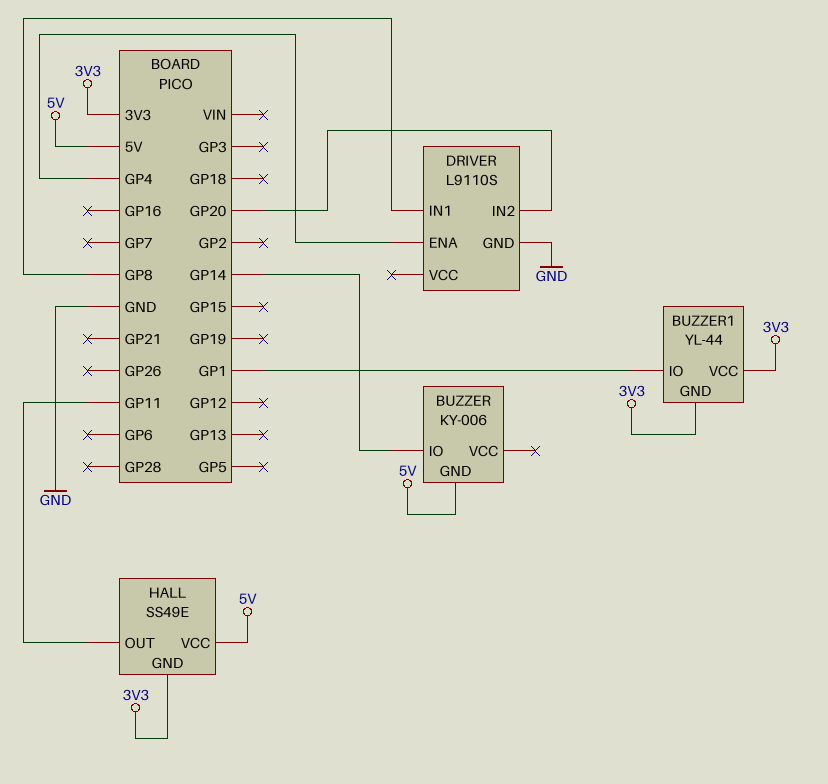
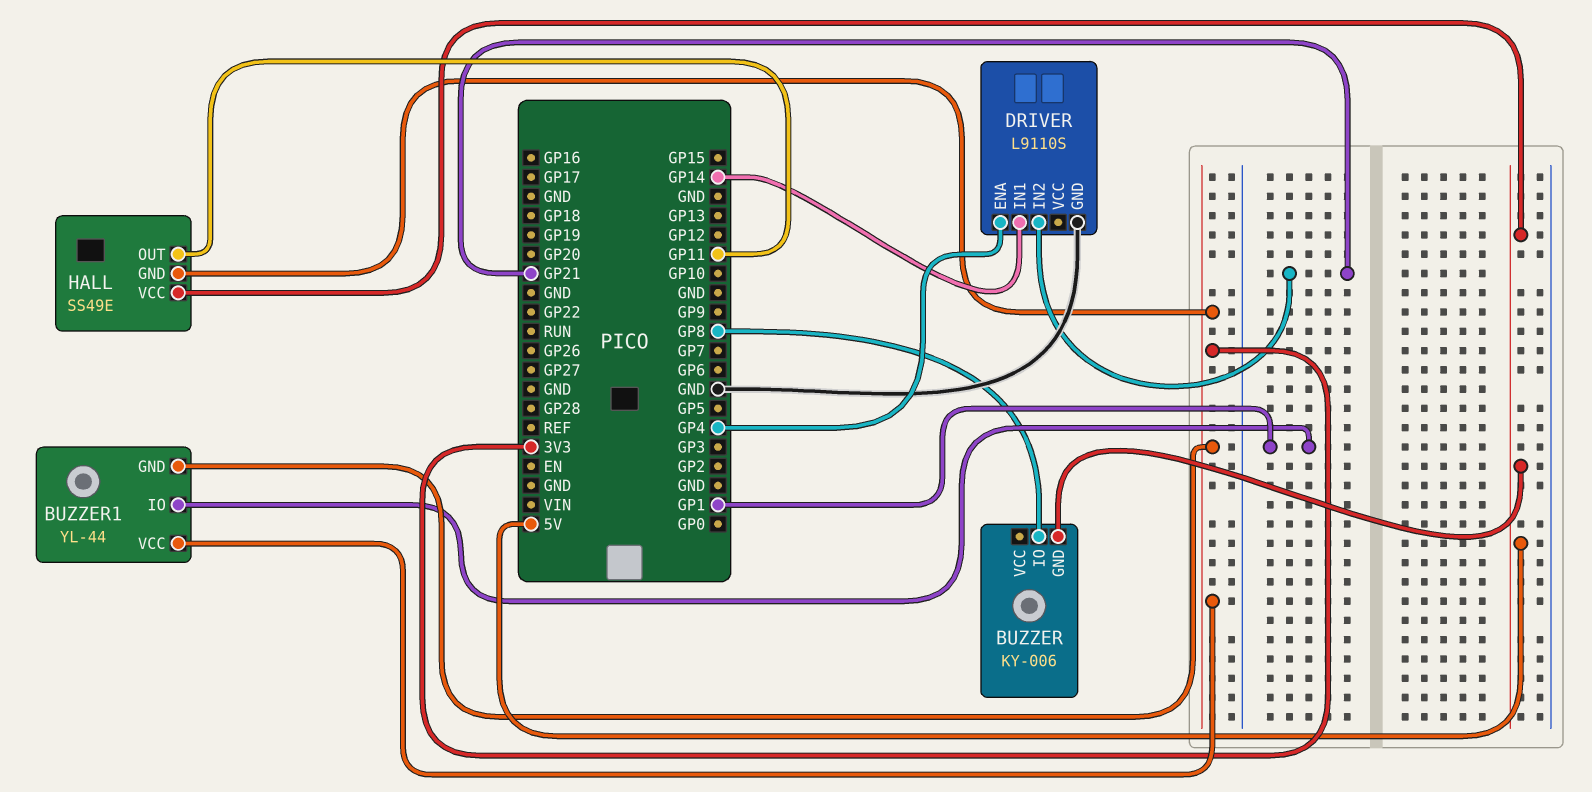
BUZZER pin IO: GP14 -> GP8
DRIVER pin IN1: GP8 -> GP14
DRIVER pin IN2: GP20 -> GP21

